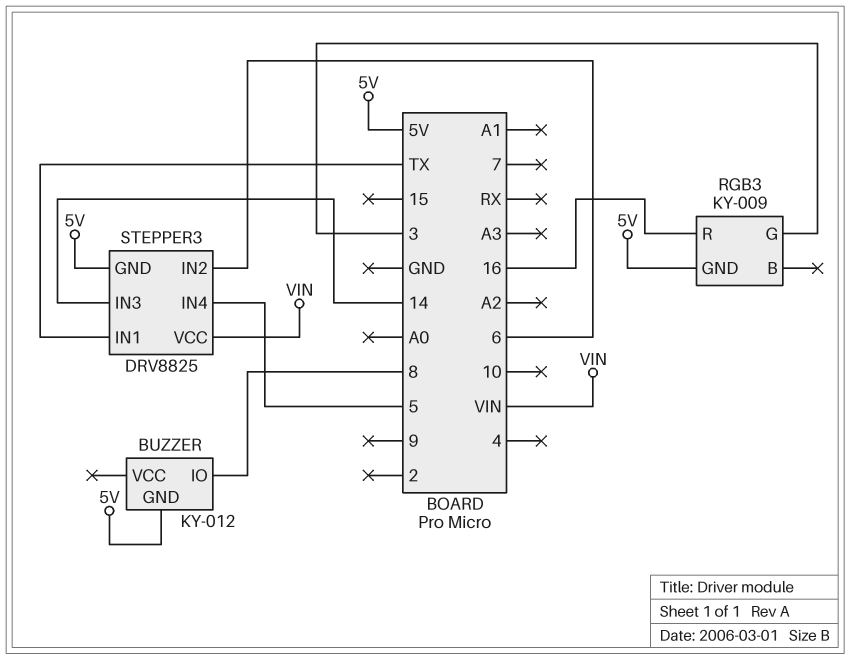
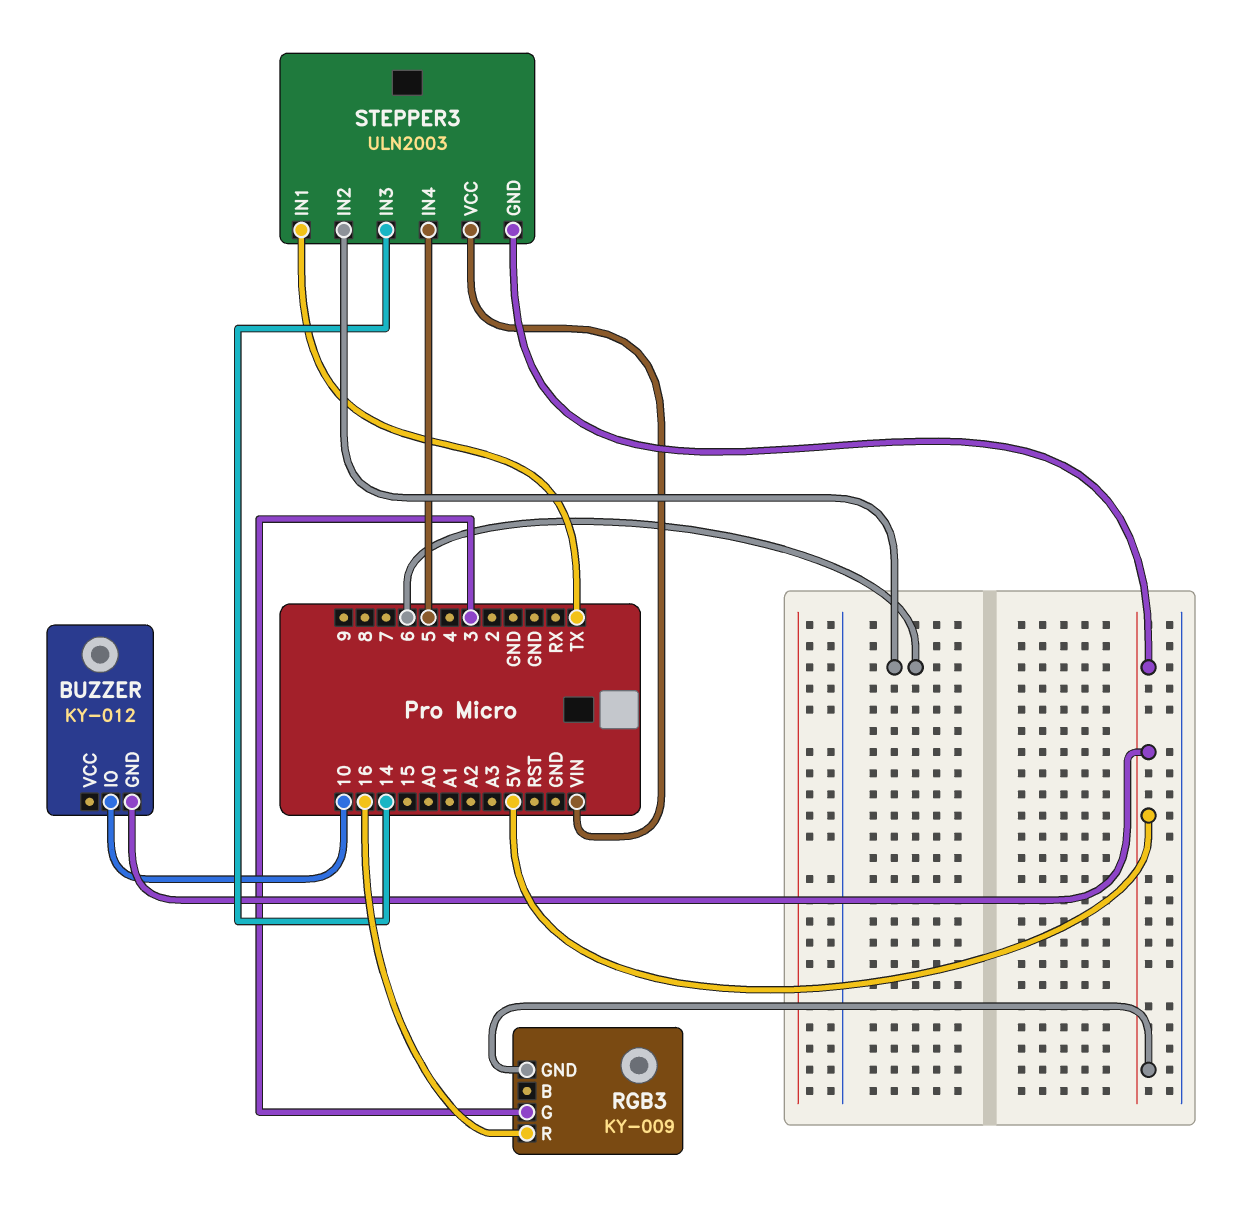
BUZZER pin IO: 8 -> 10
STEPPER3: DRV8825 -> ULN2003

